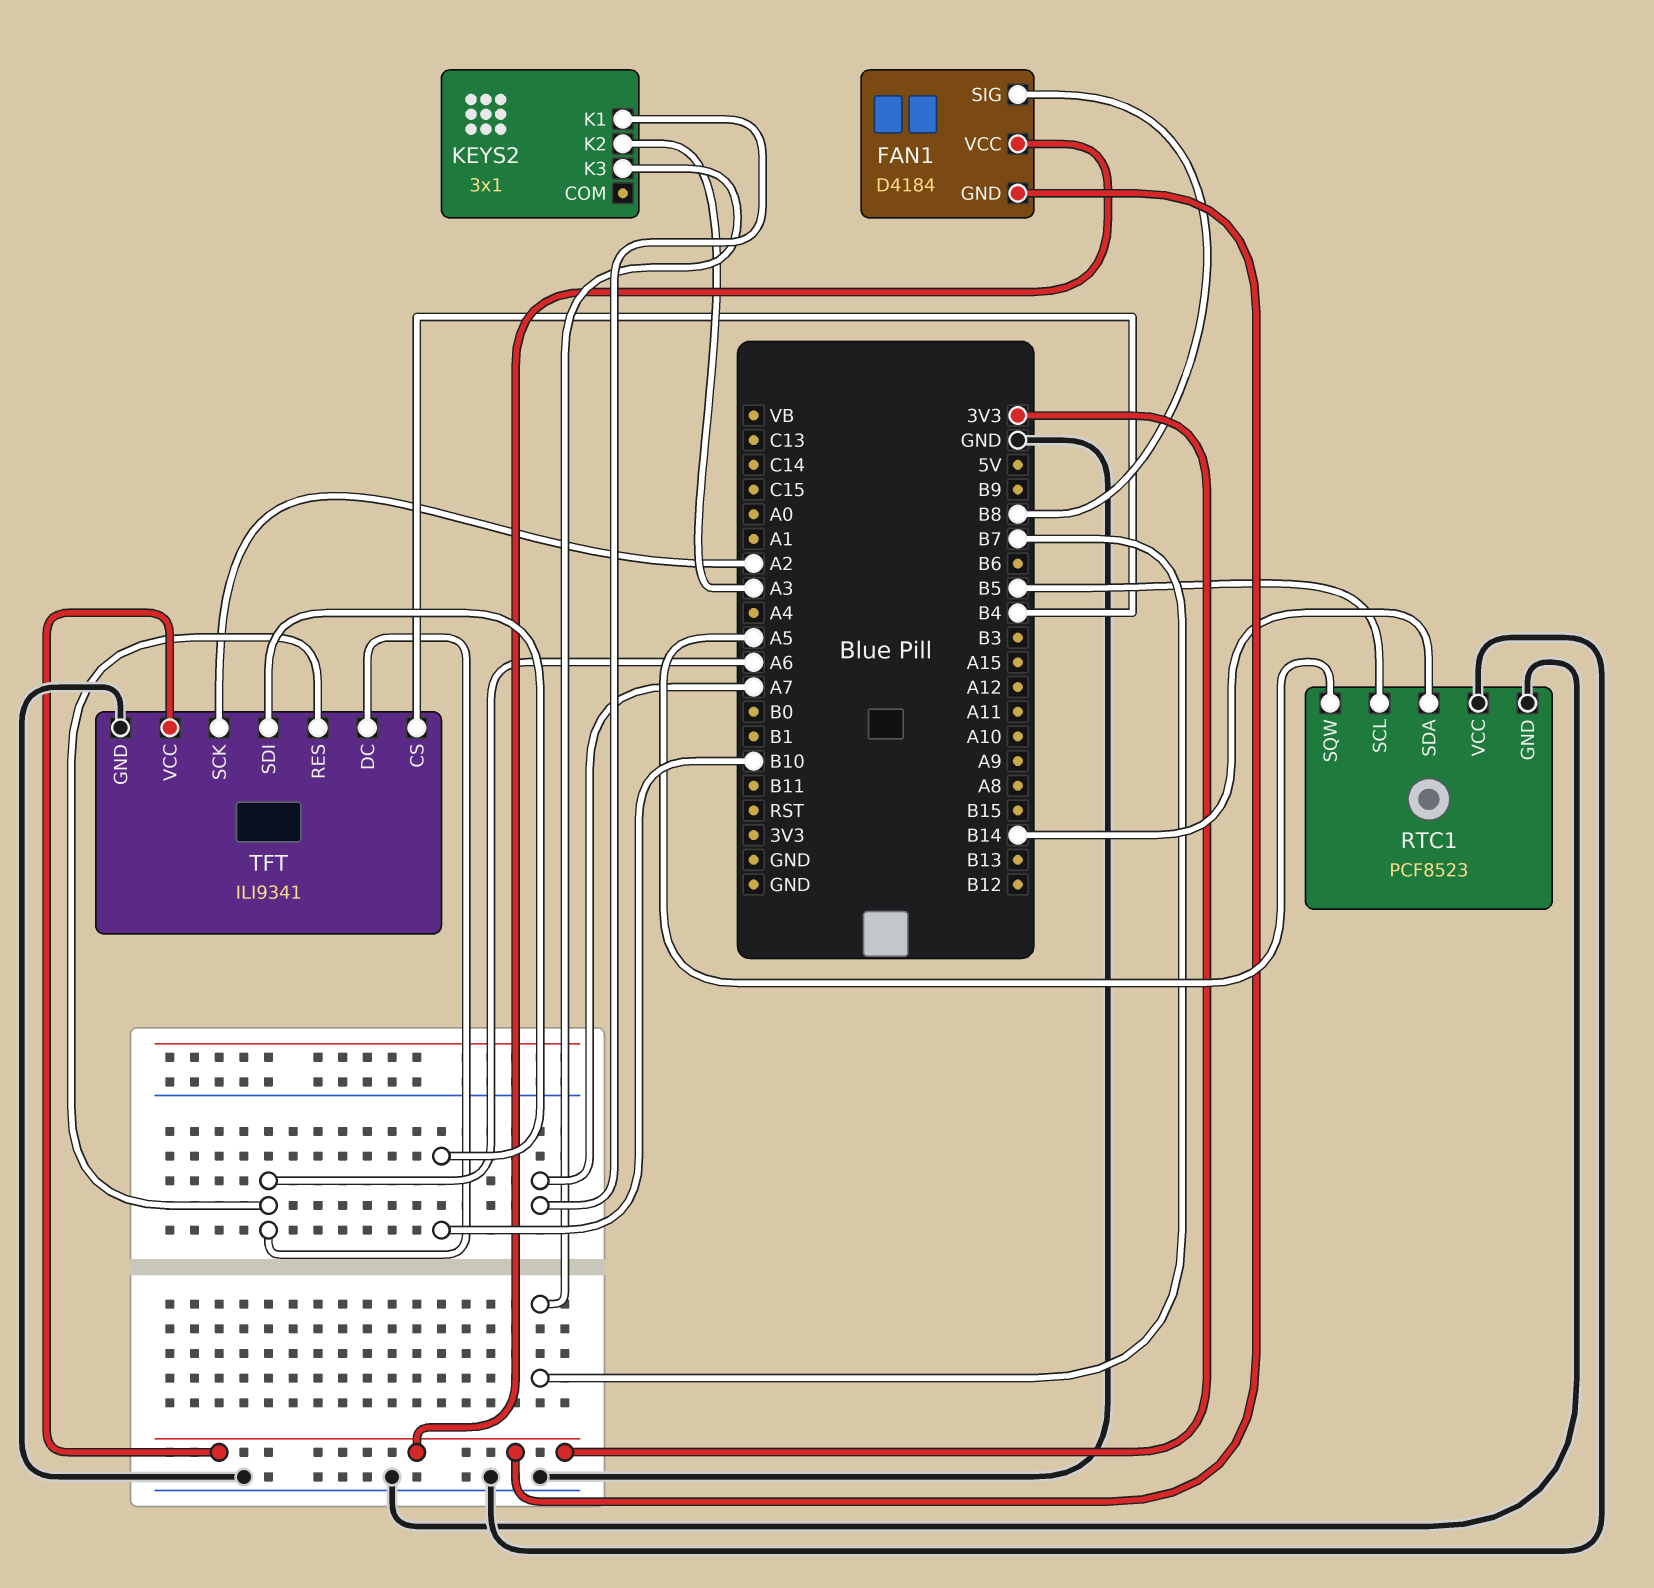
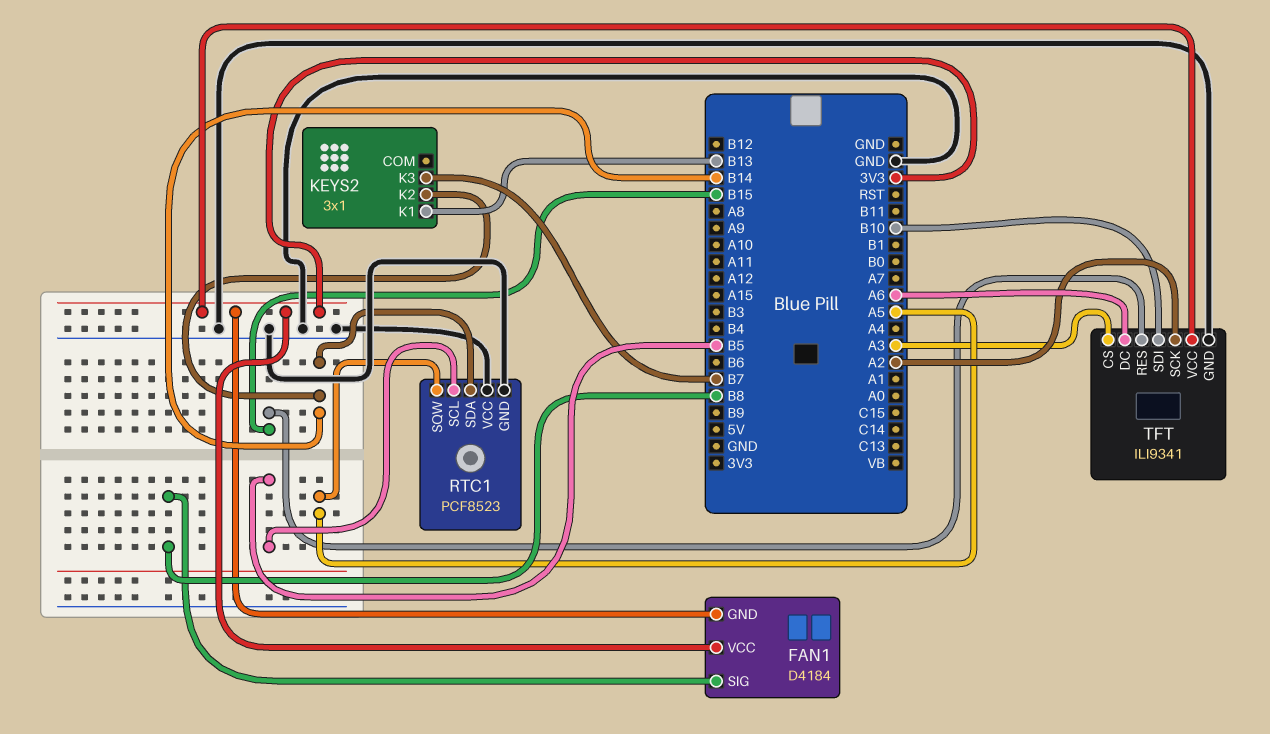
KEYS2 pin K1: A7 -> B13
KEYS2 pin K2: A3 -> B14
TFT pin CS: B4 -> A3
TFT pin RES: A6 -> B15

